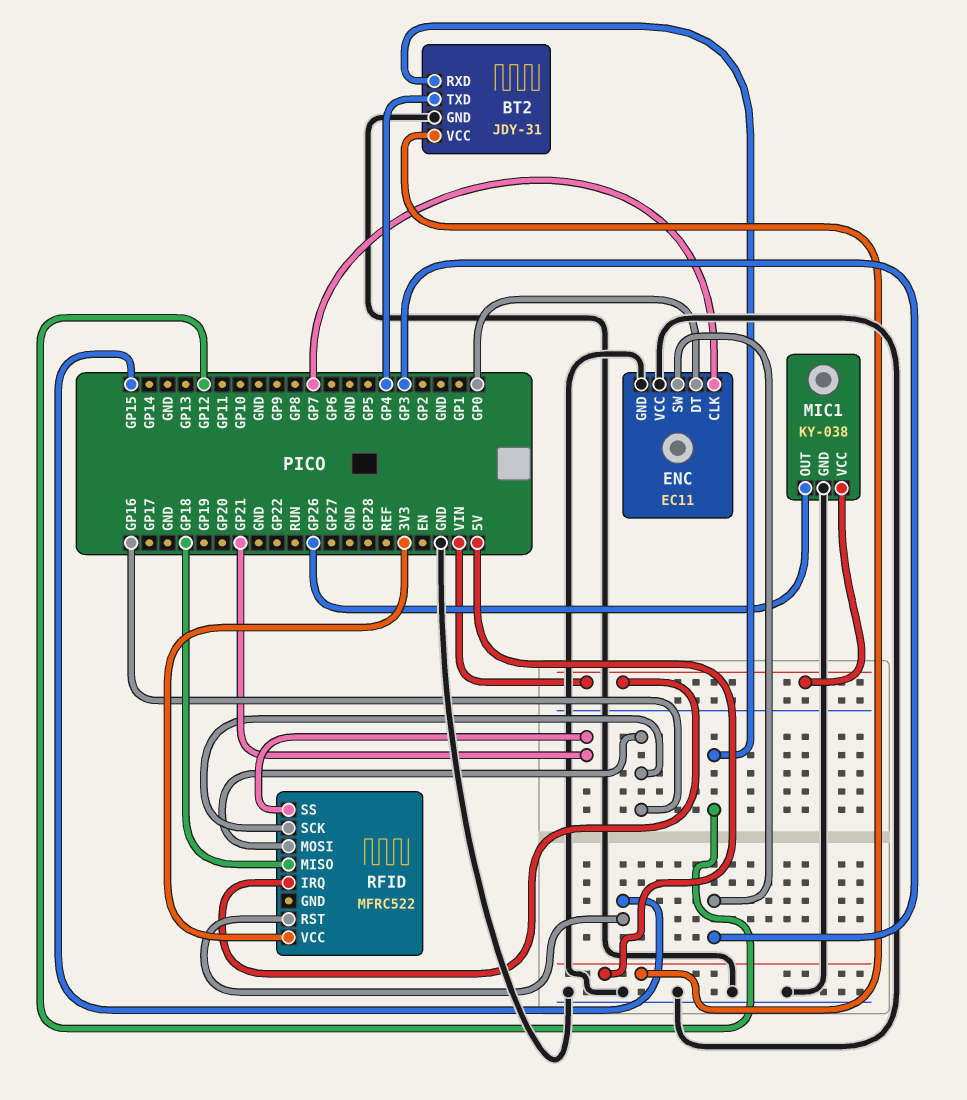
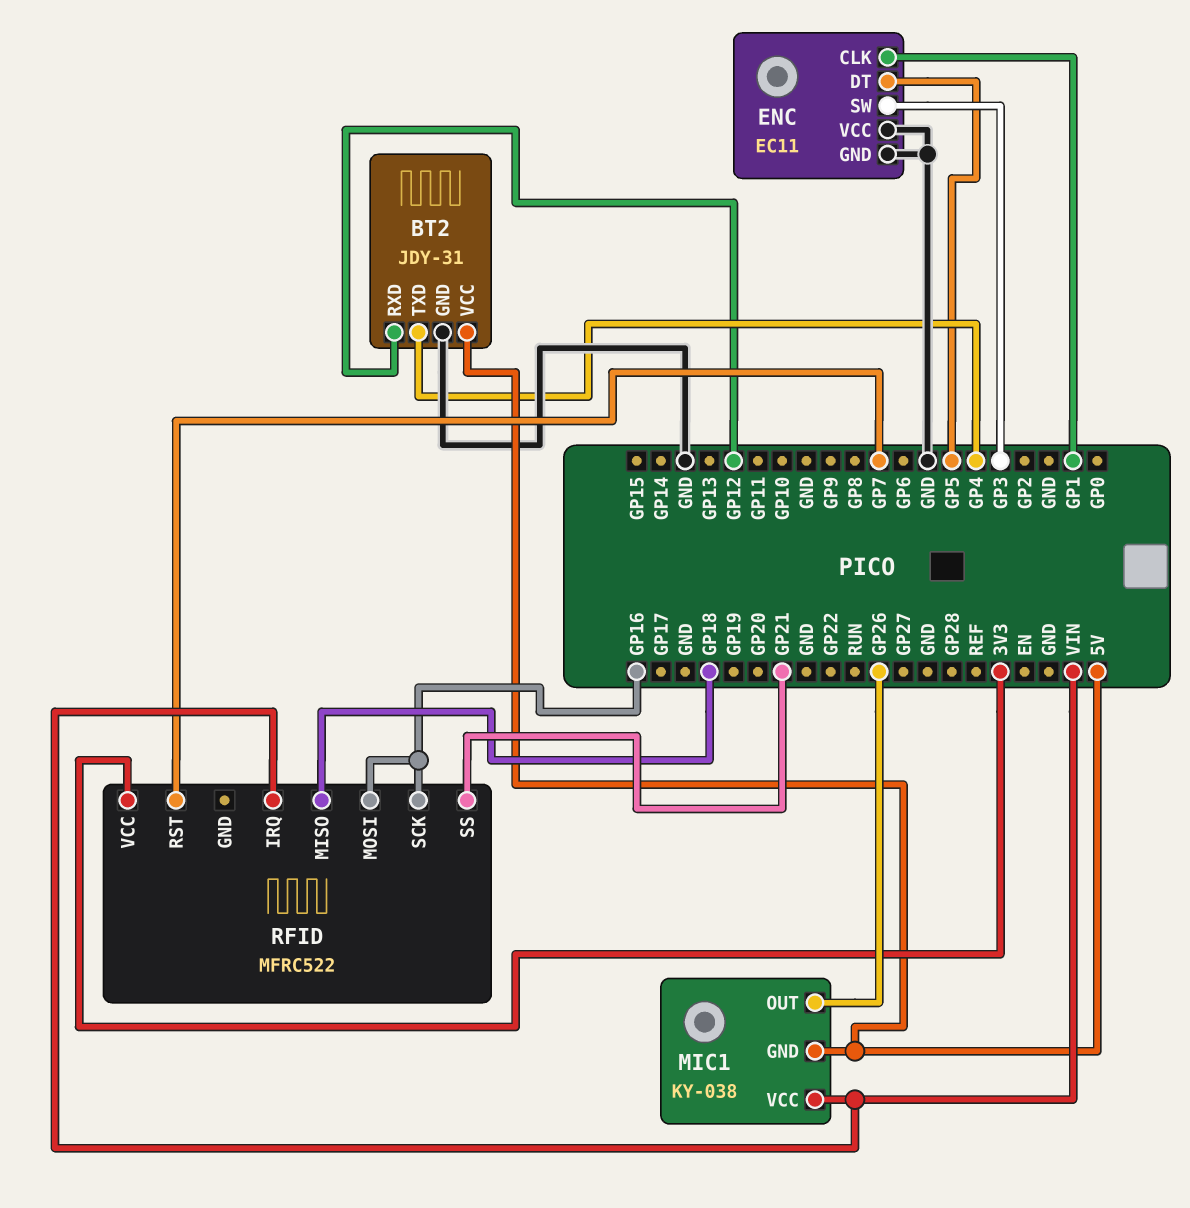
ENC pin CLK: GP7 -> GP1
ENC pin DT: GP0 -> GP5
MIC1 pin GND: GND -> 5V
RFID pin RST: GP15 -> GP7

